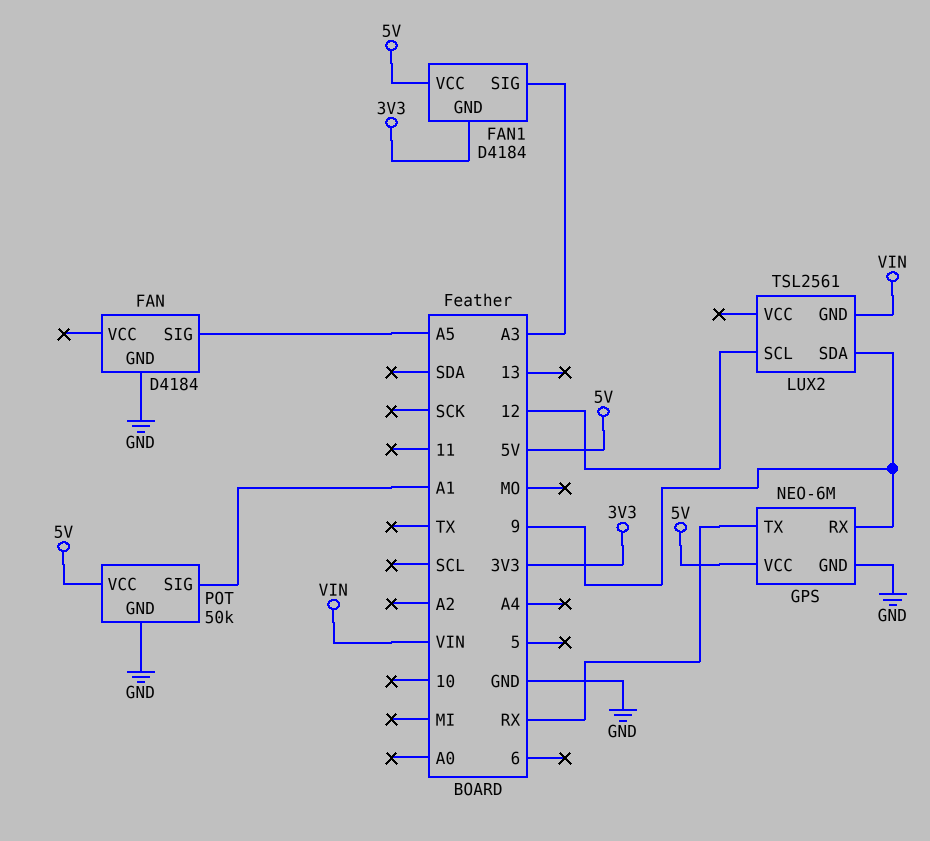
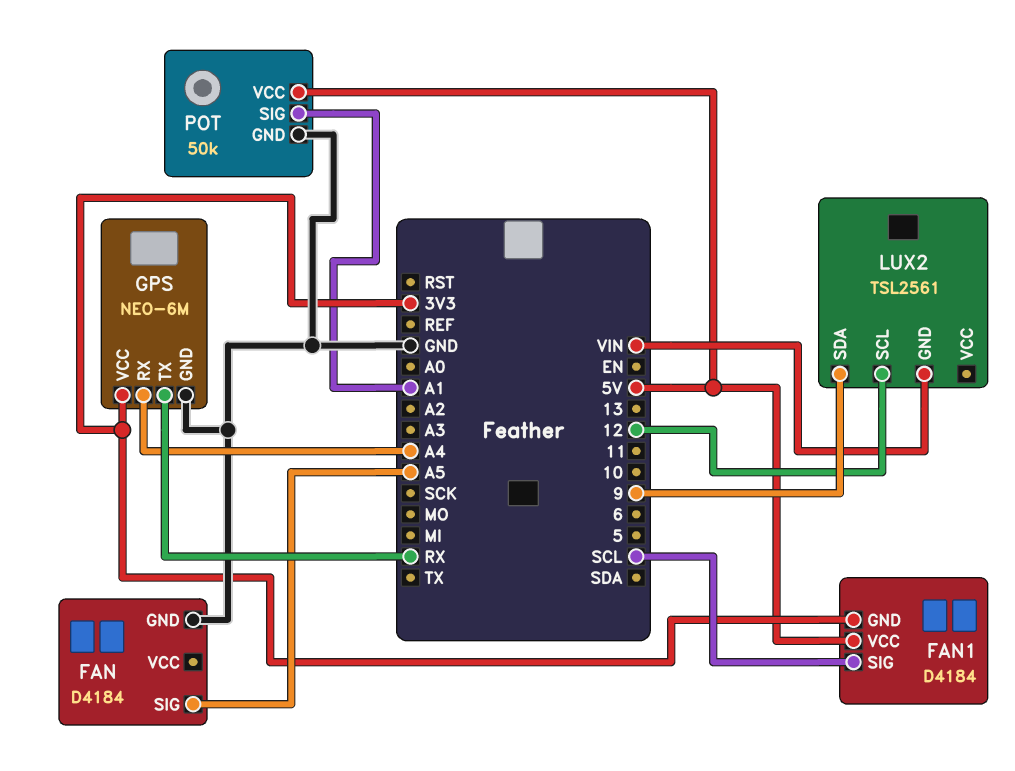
FAN1 pin SIG: A3 -> SCL
GPS pin RX: 9 -> A4
GPS pin VCC: 5V -> 3V3

